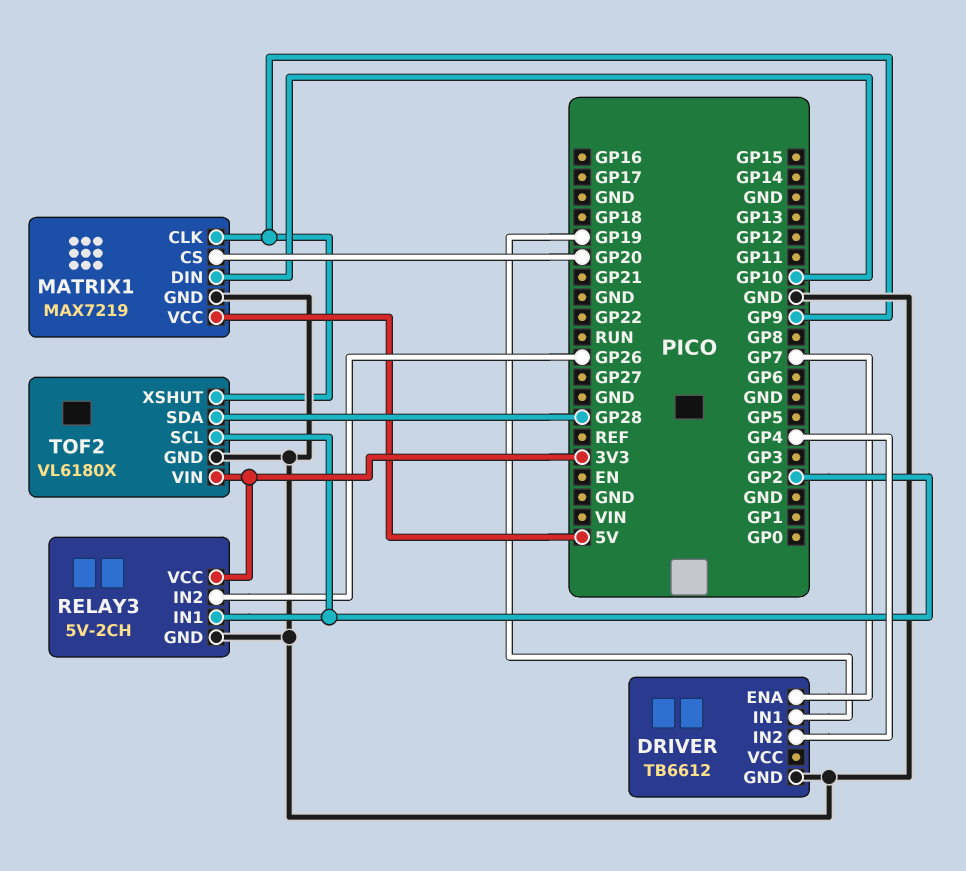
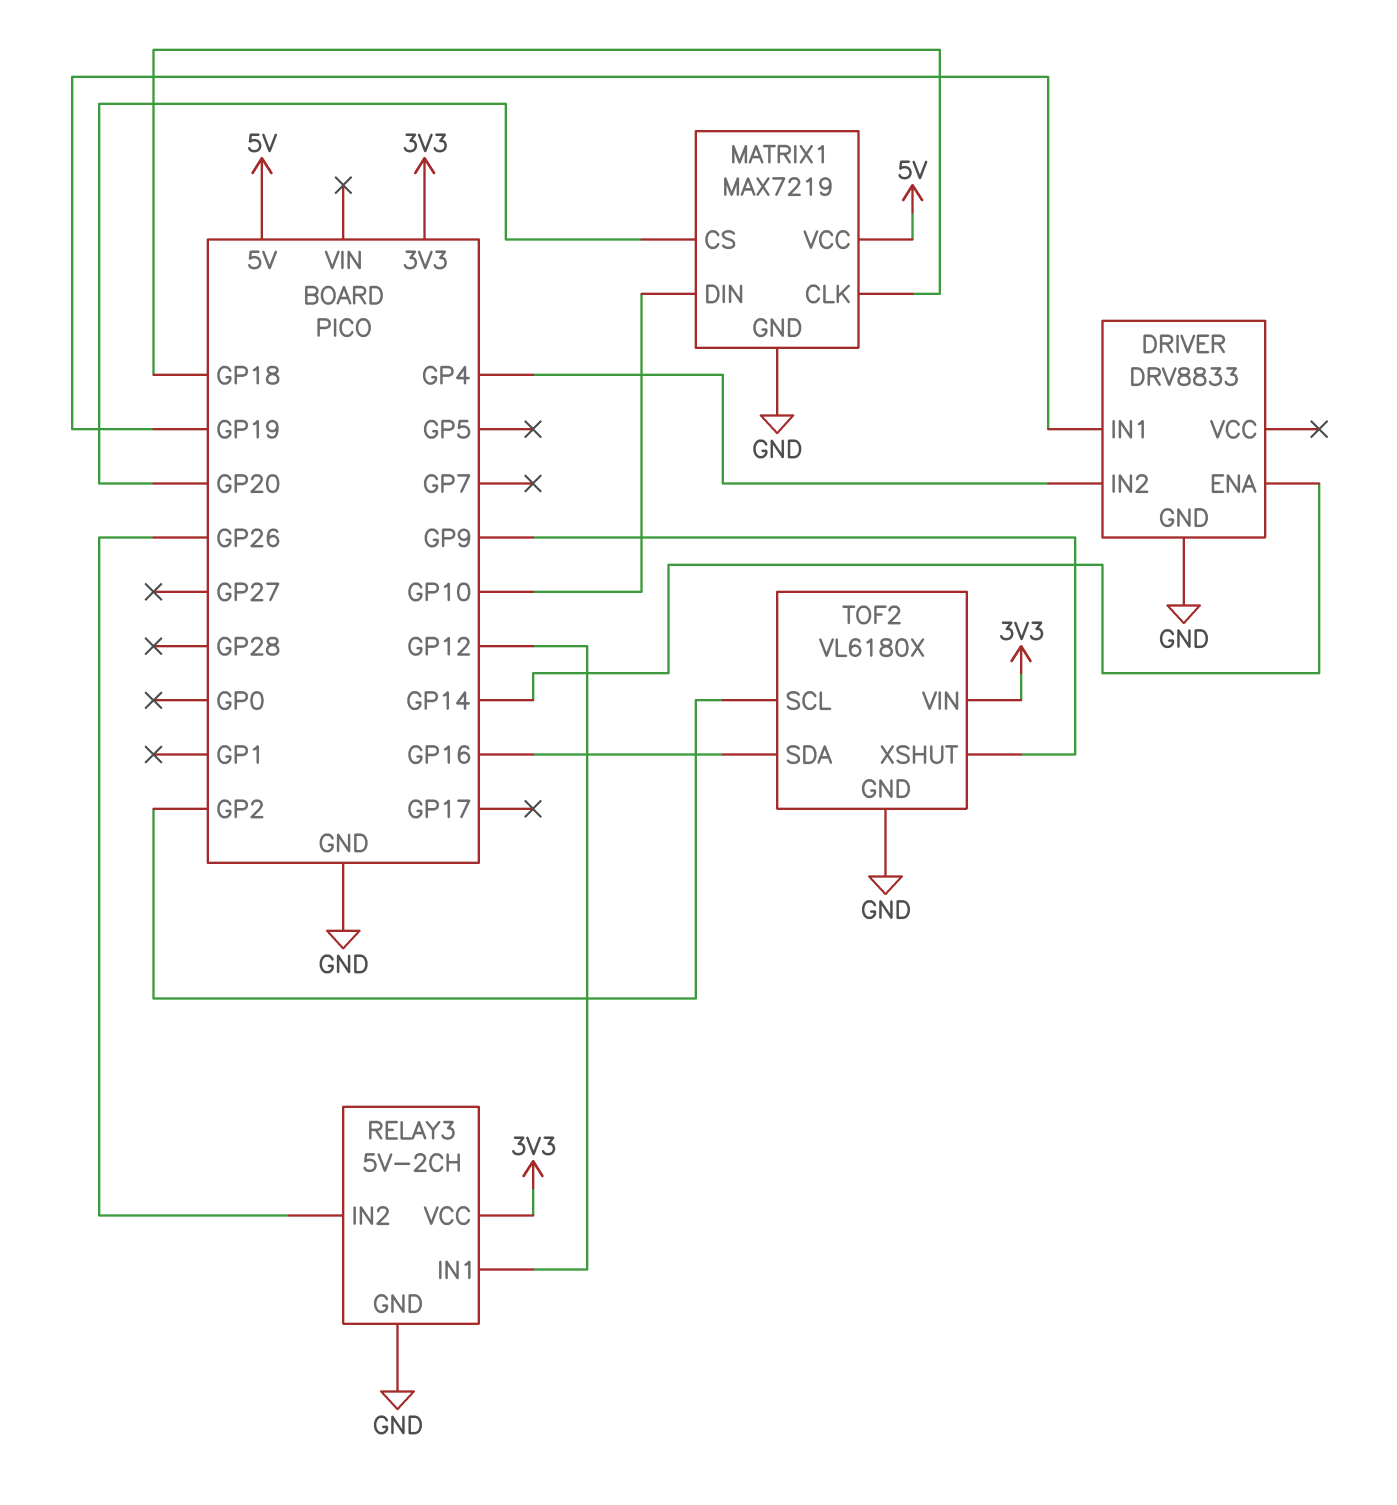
DRIVER: TB6612 -> DRV8833
DRIVER pin ENA: GP7 -> GP14
MATRIX1 pin CLK: GP9 -> GP18
RELAY3 pin IN1: GP2 -> GP12
TOF2 pin SDA: GP28 -> GP16

